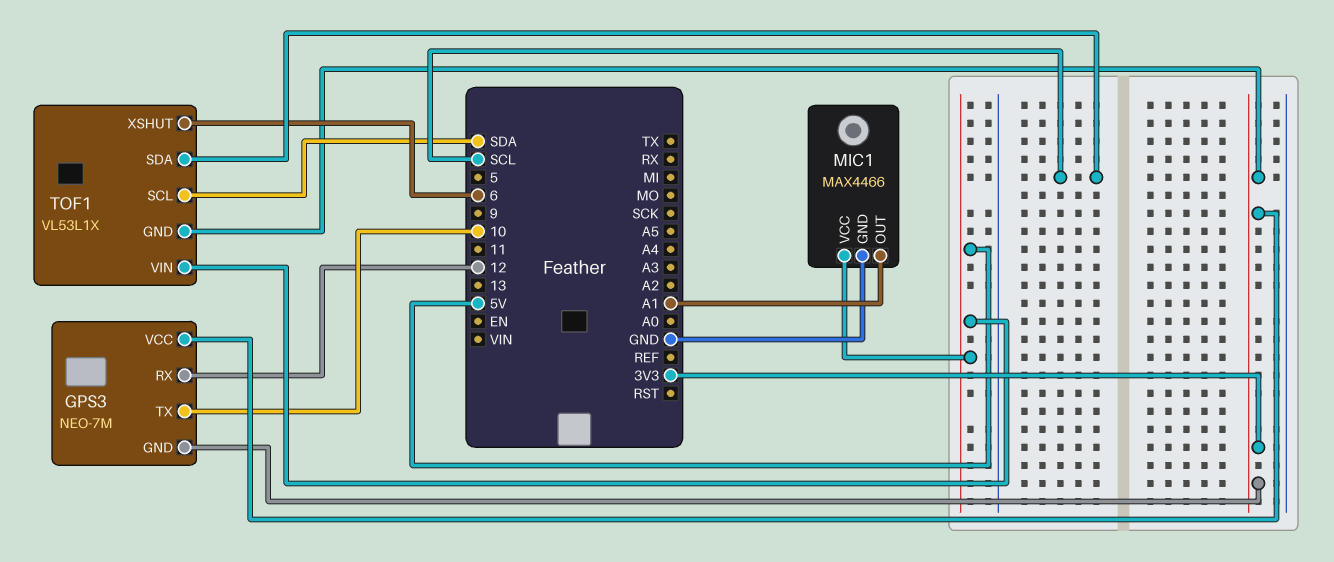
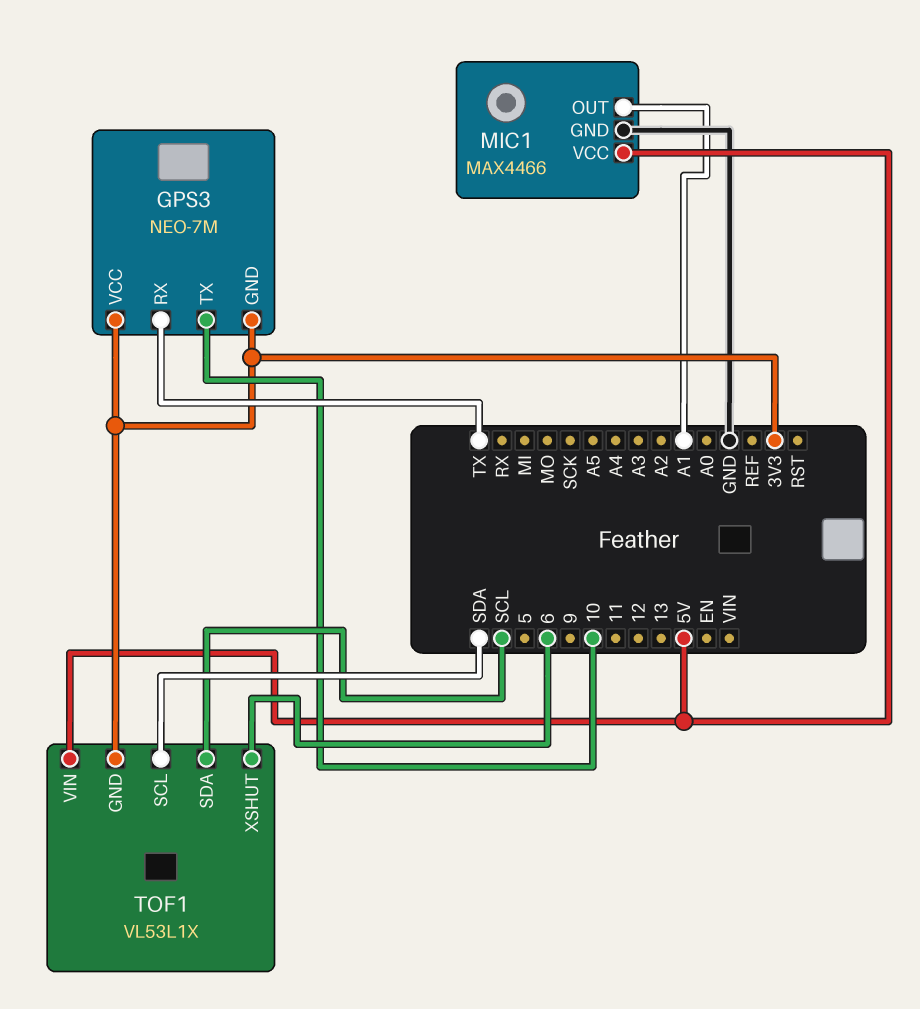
GPS3 pin RX: 12 -> TX

